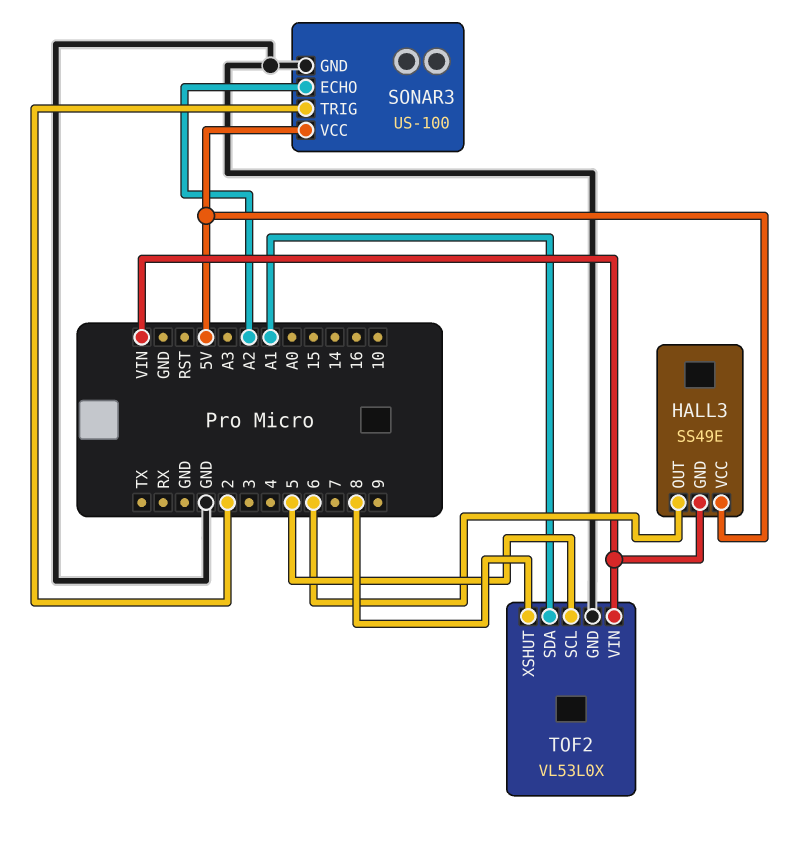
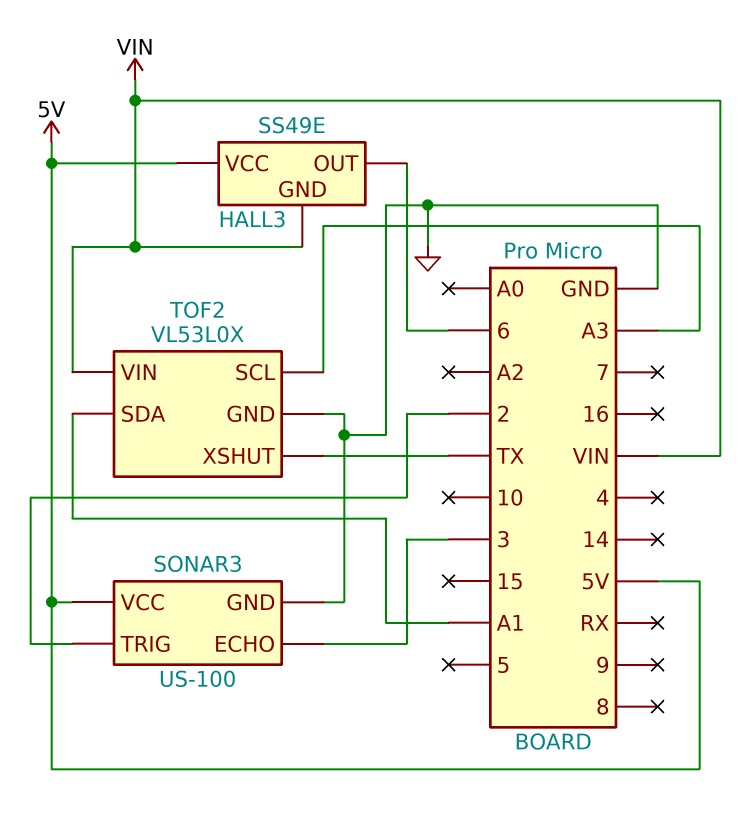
SONAR3 pin ECHO: A2 -> 3
TOF2 pin SCL: 5 -> A3
TOF2 pin XSHUT: 8 -> TX

